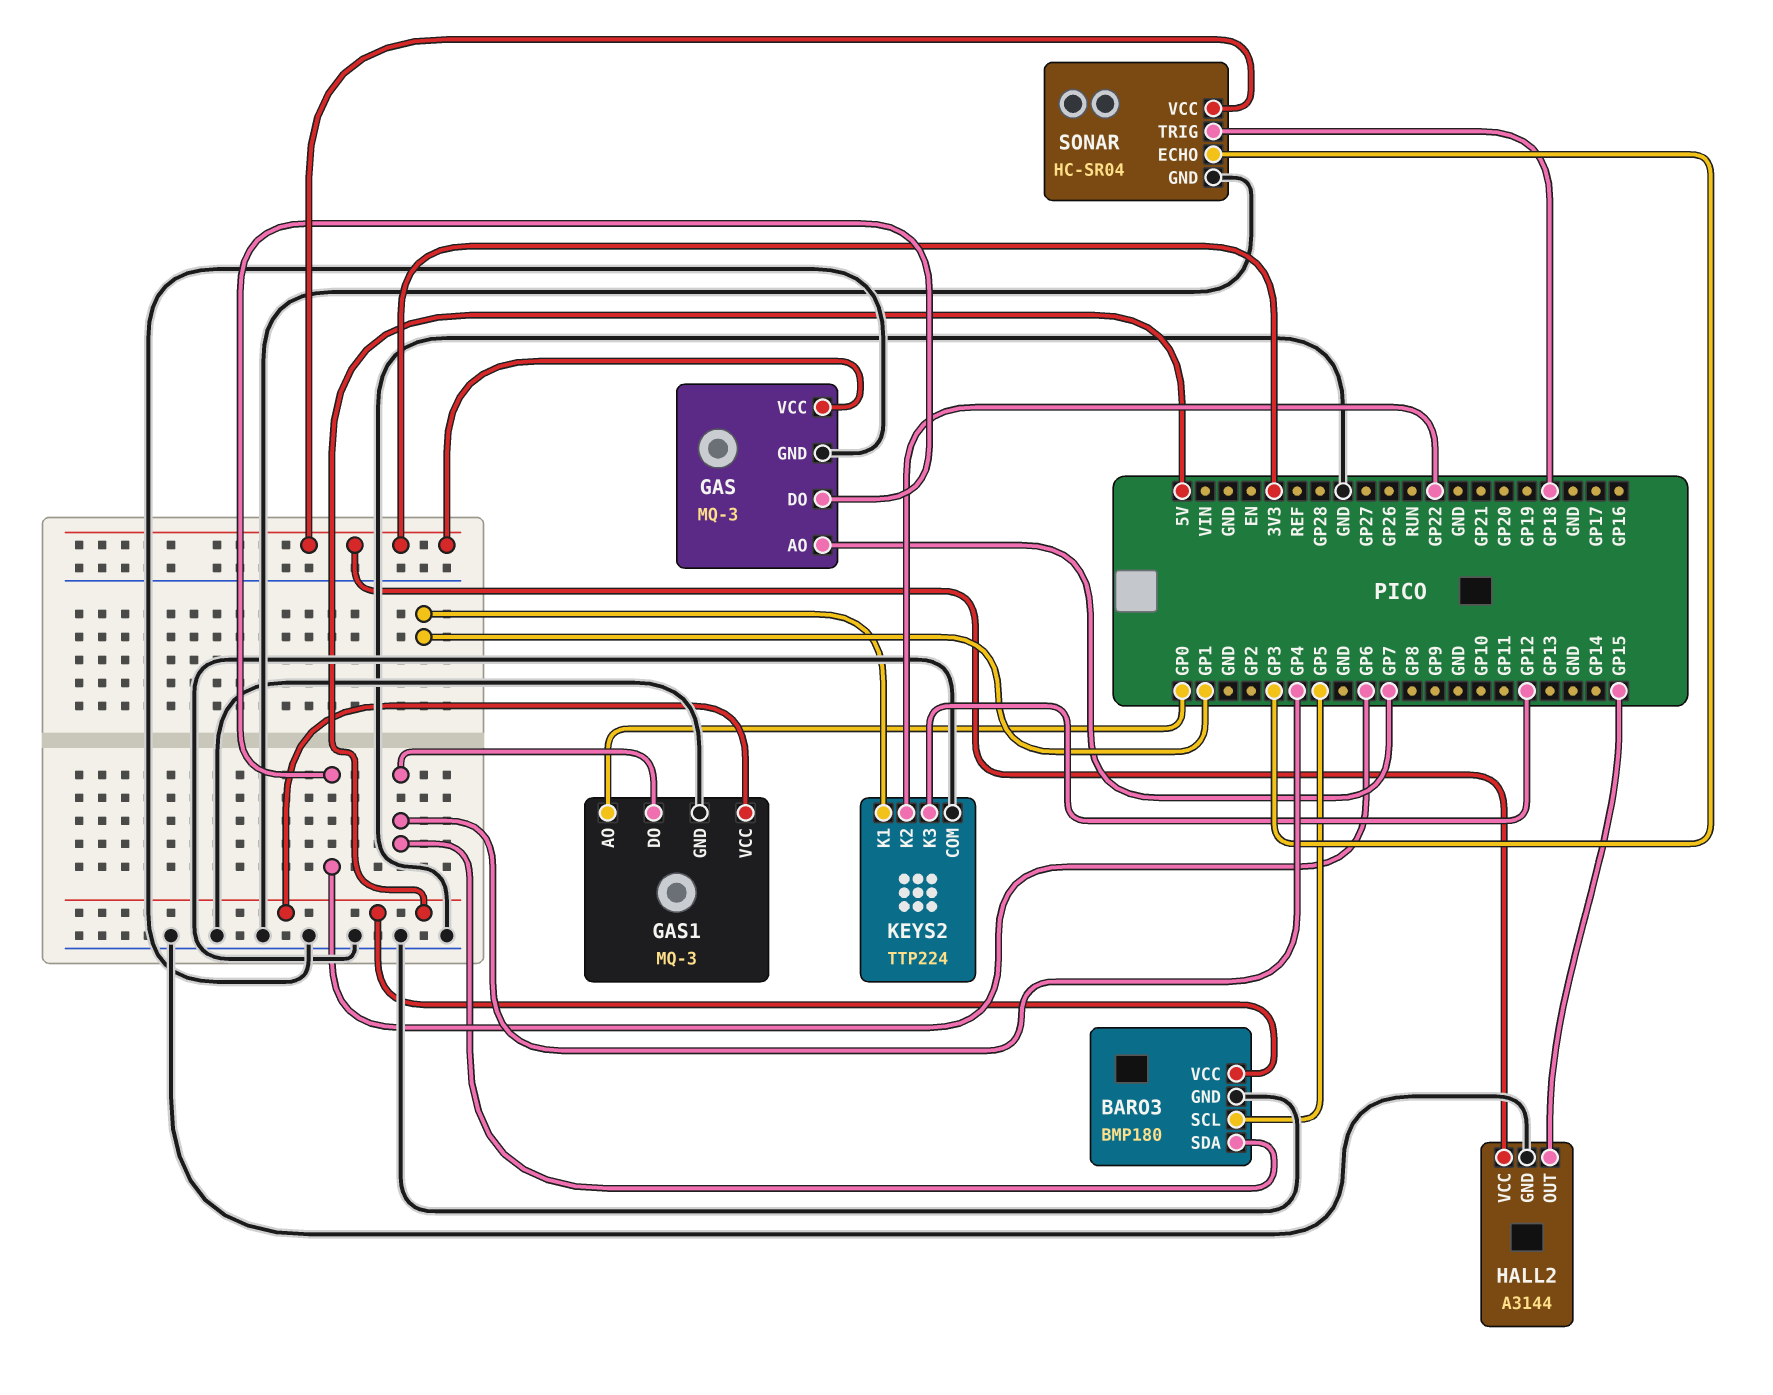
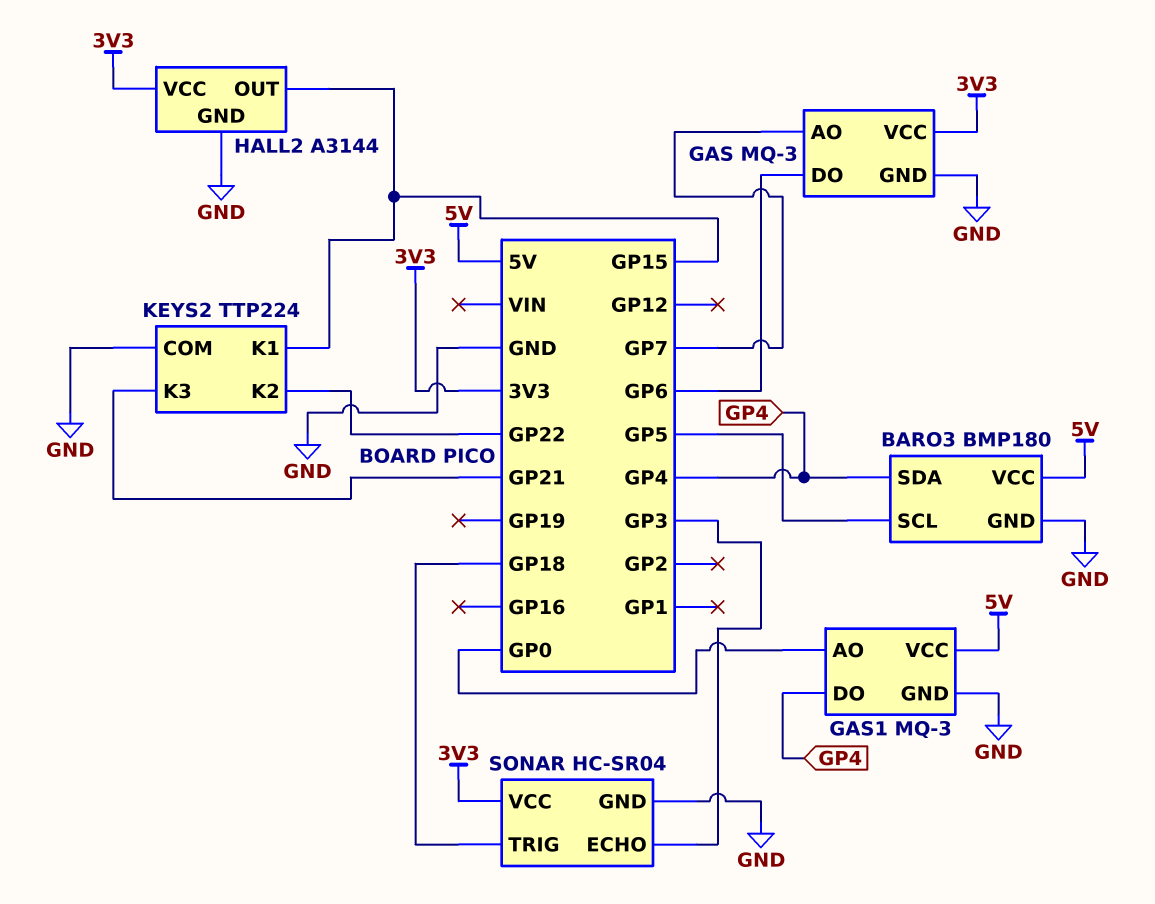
KEYS2 pin K1: GP1 -> GP15
KEYS2 pin K3: GP12 -> GP21

